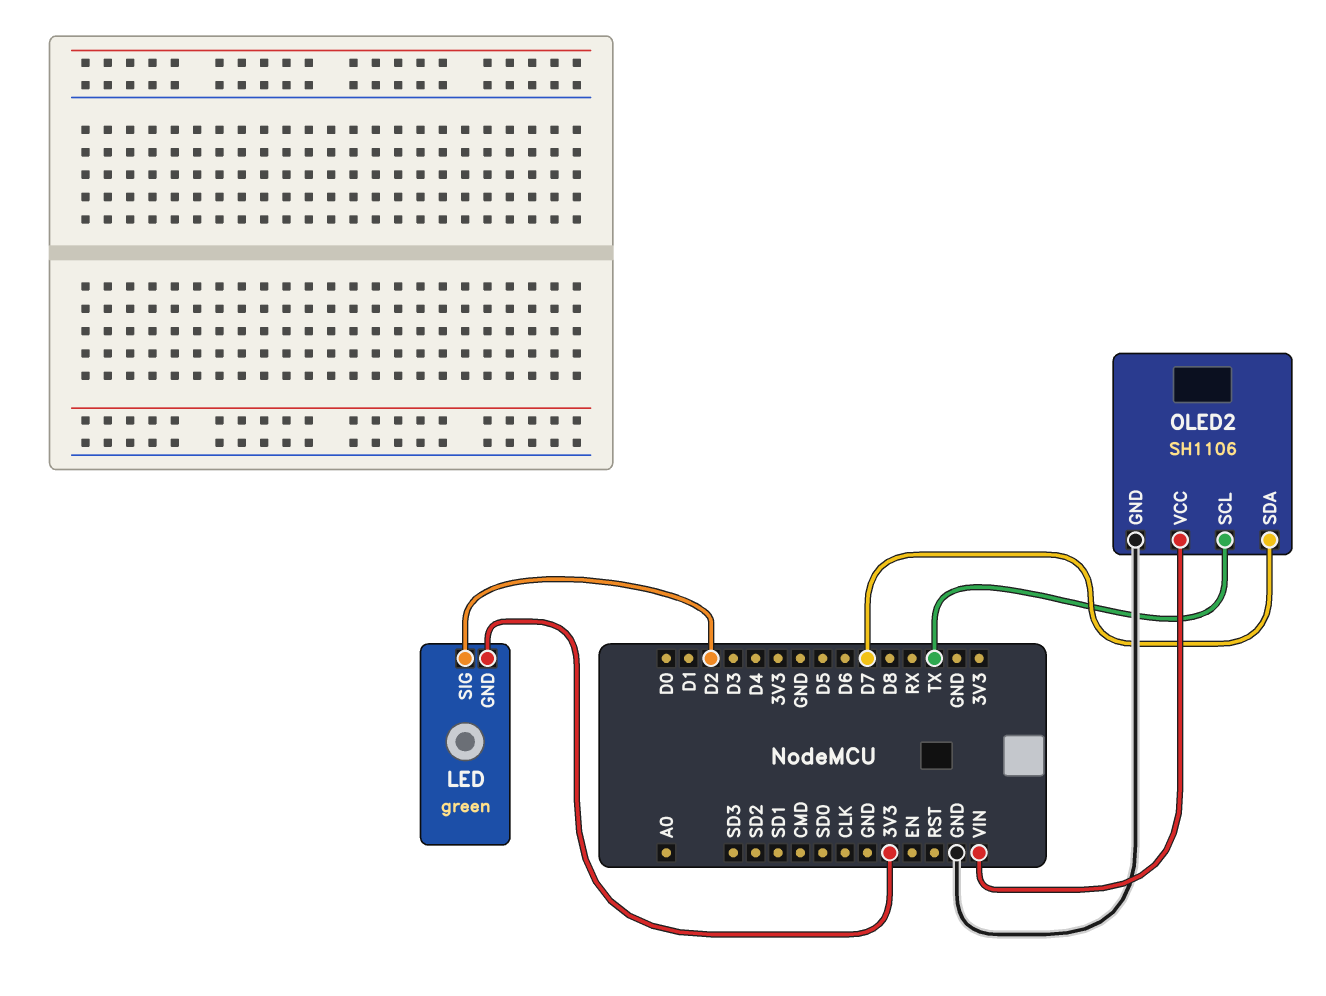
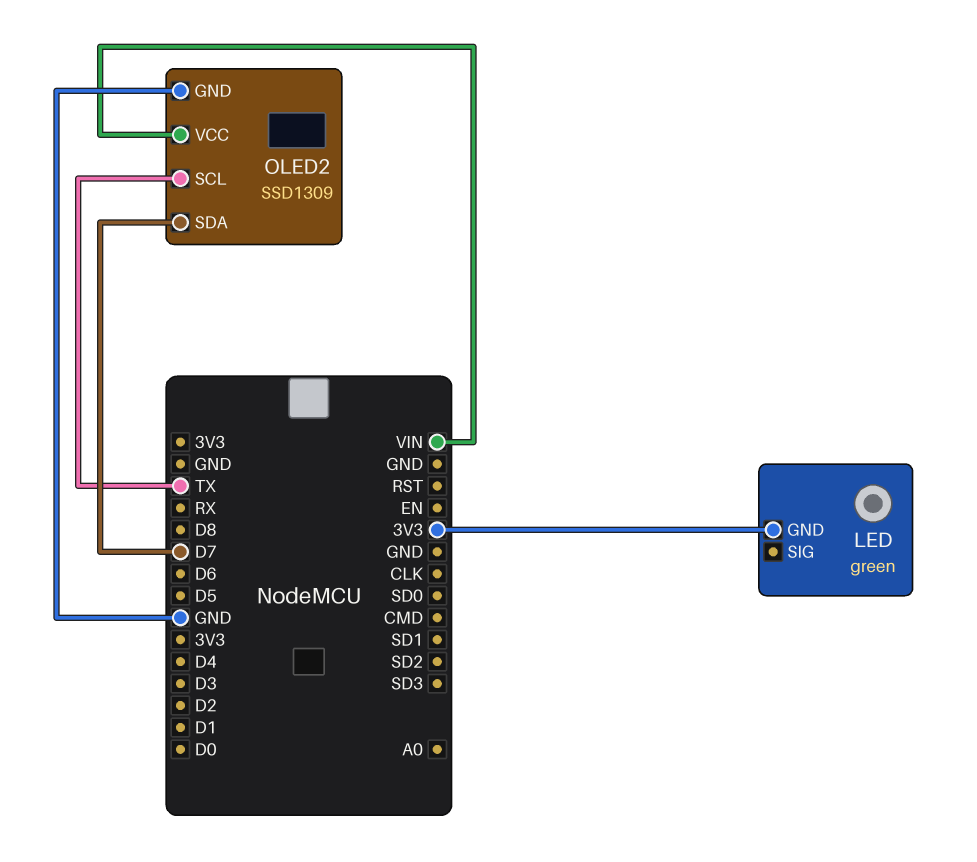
LED pin SIG: D2 -> none
OLED2: SH1106 -> SSD1309

